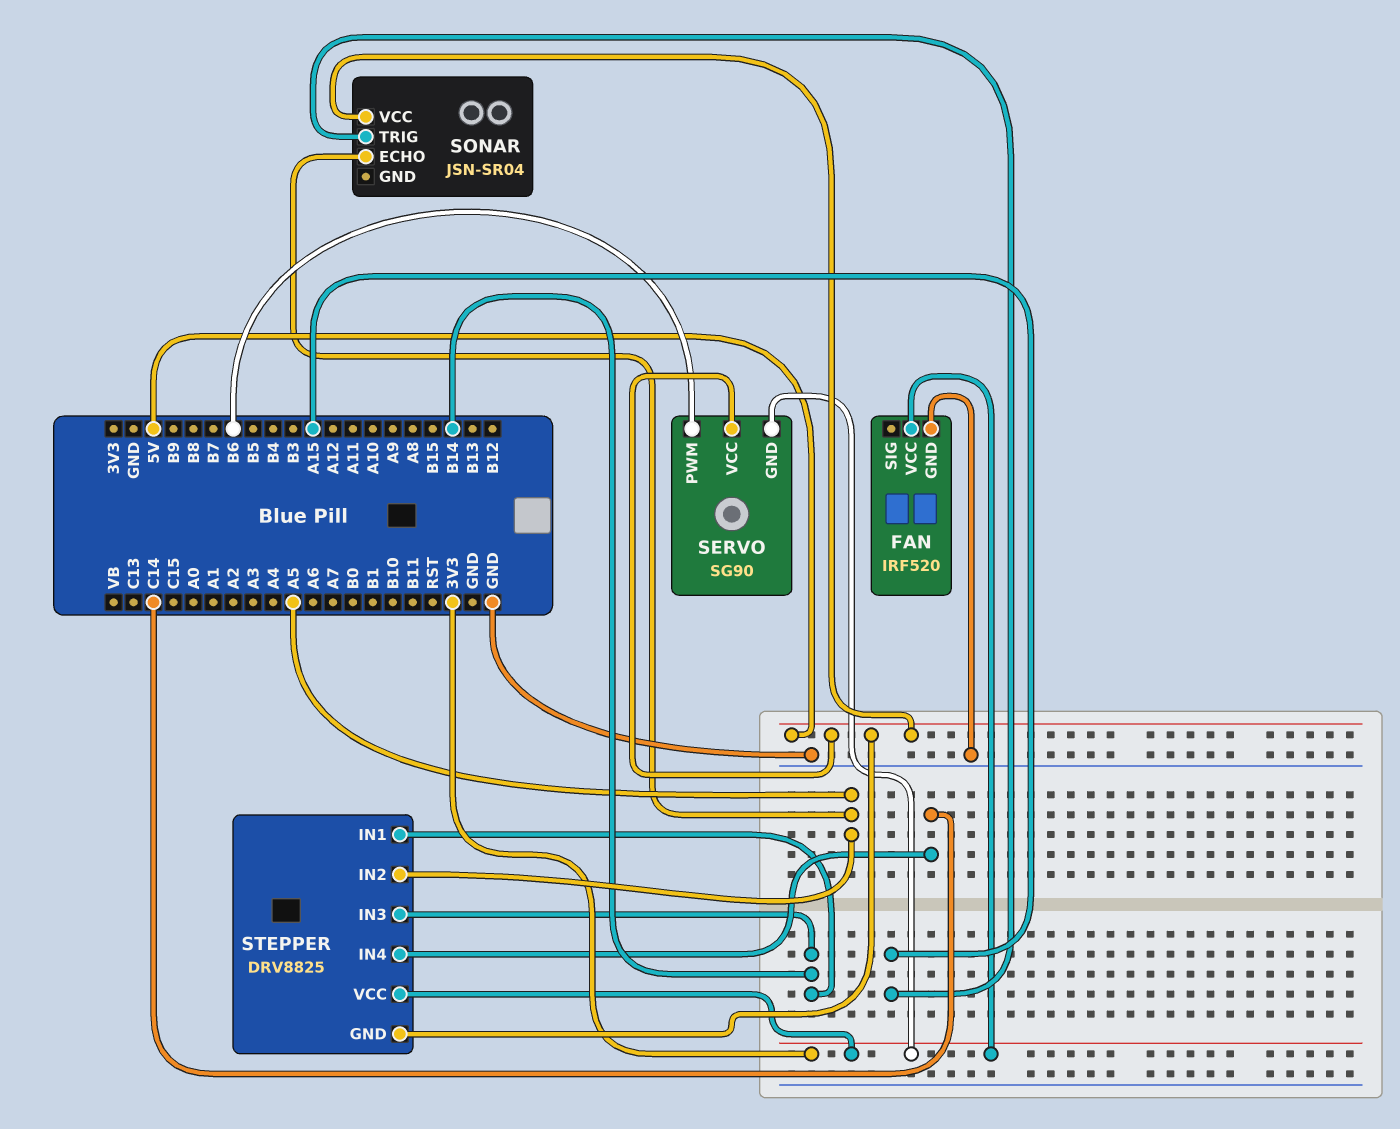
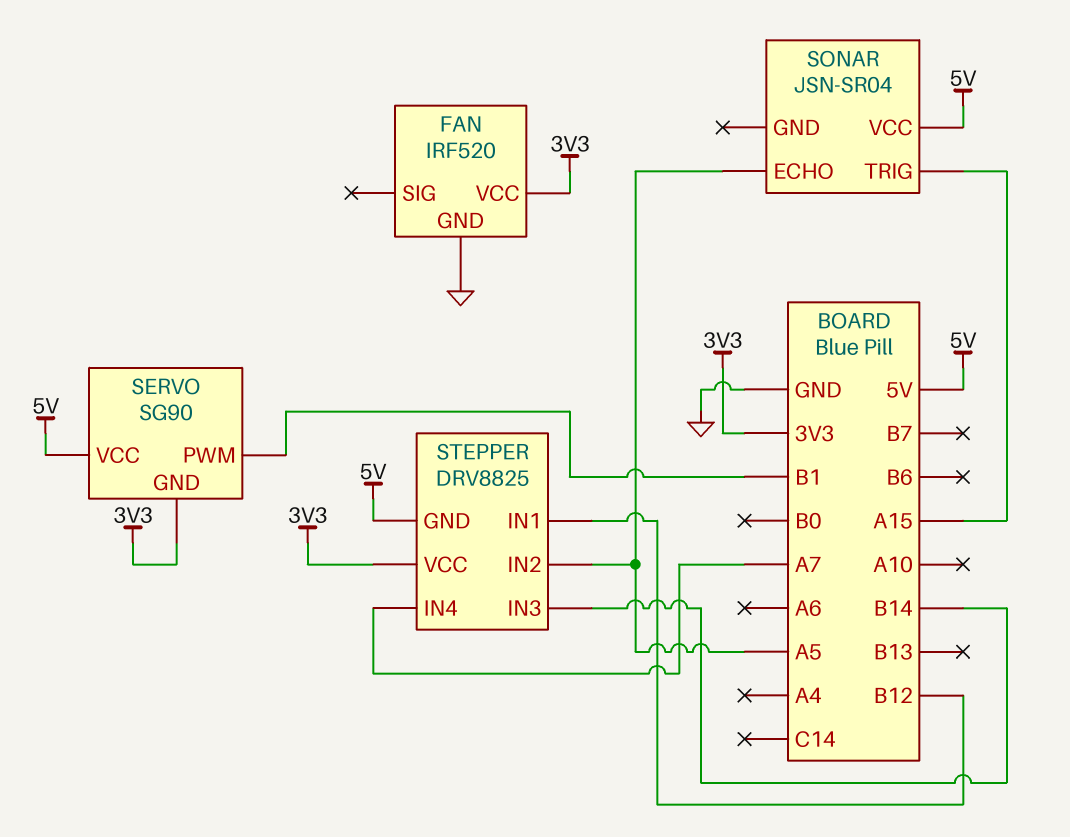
SERVO pin PWM: B6 -> B1
STEPPER pin IN1: B14 -> B12
STEPPER pin IN4: C14 -> A7

